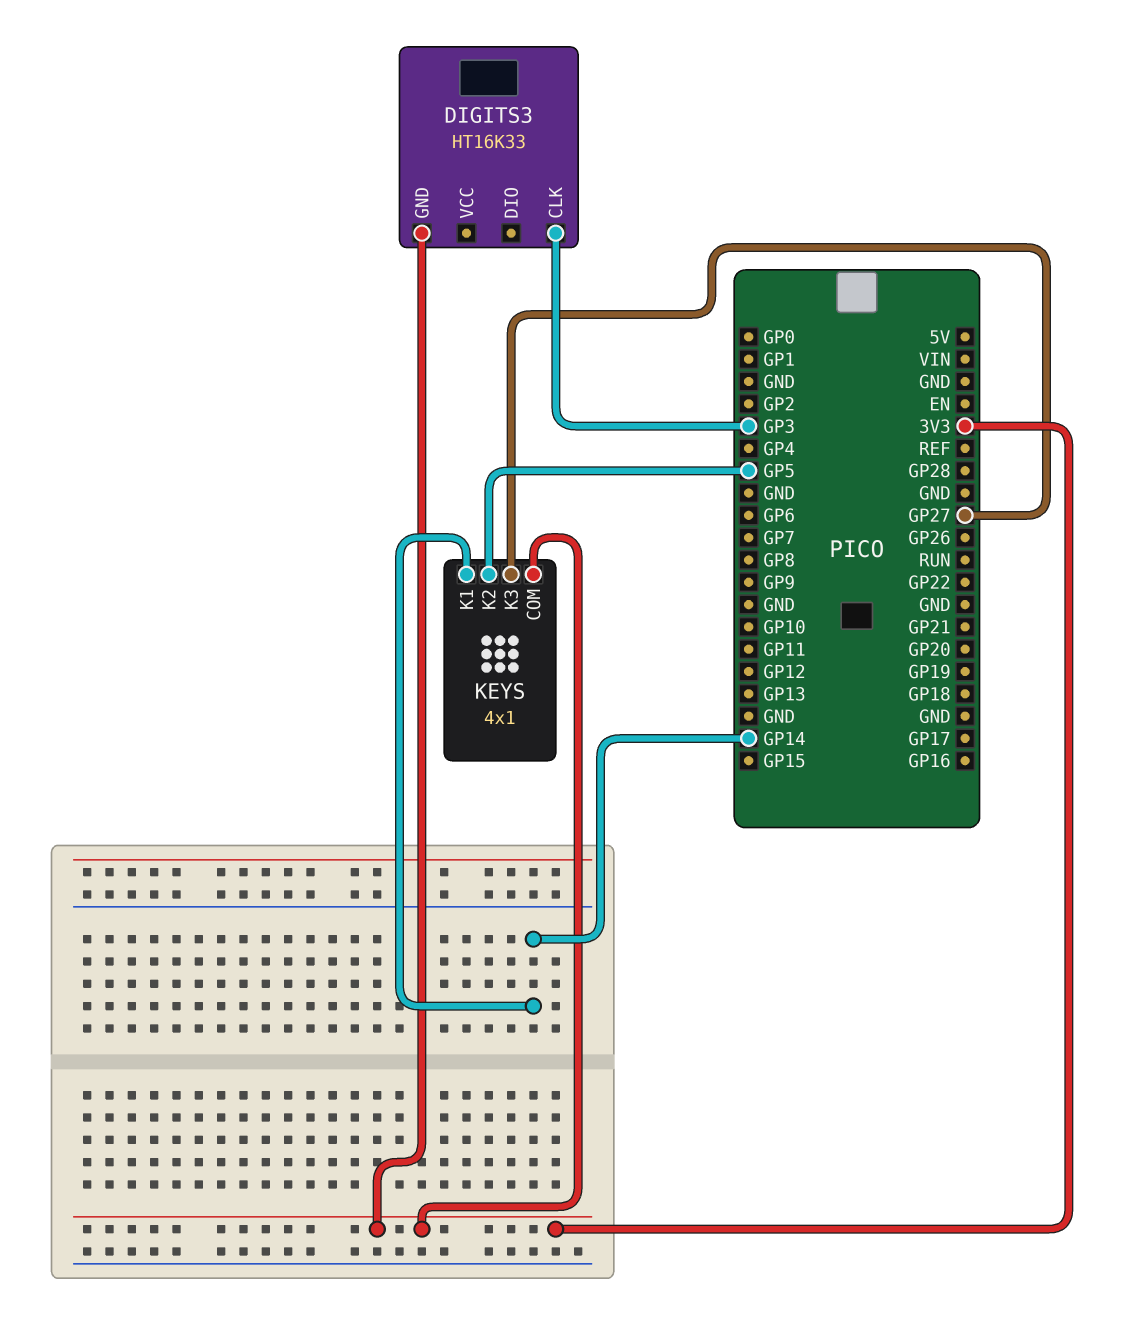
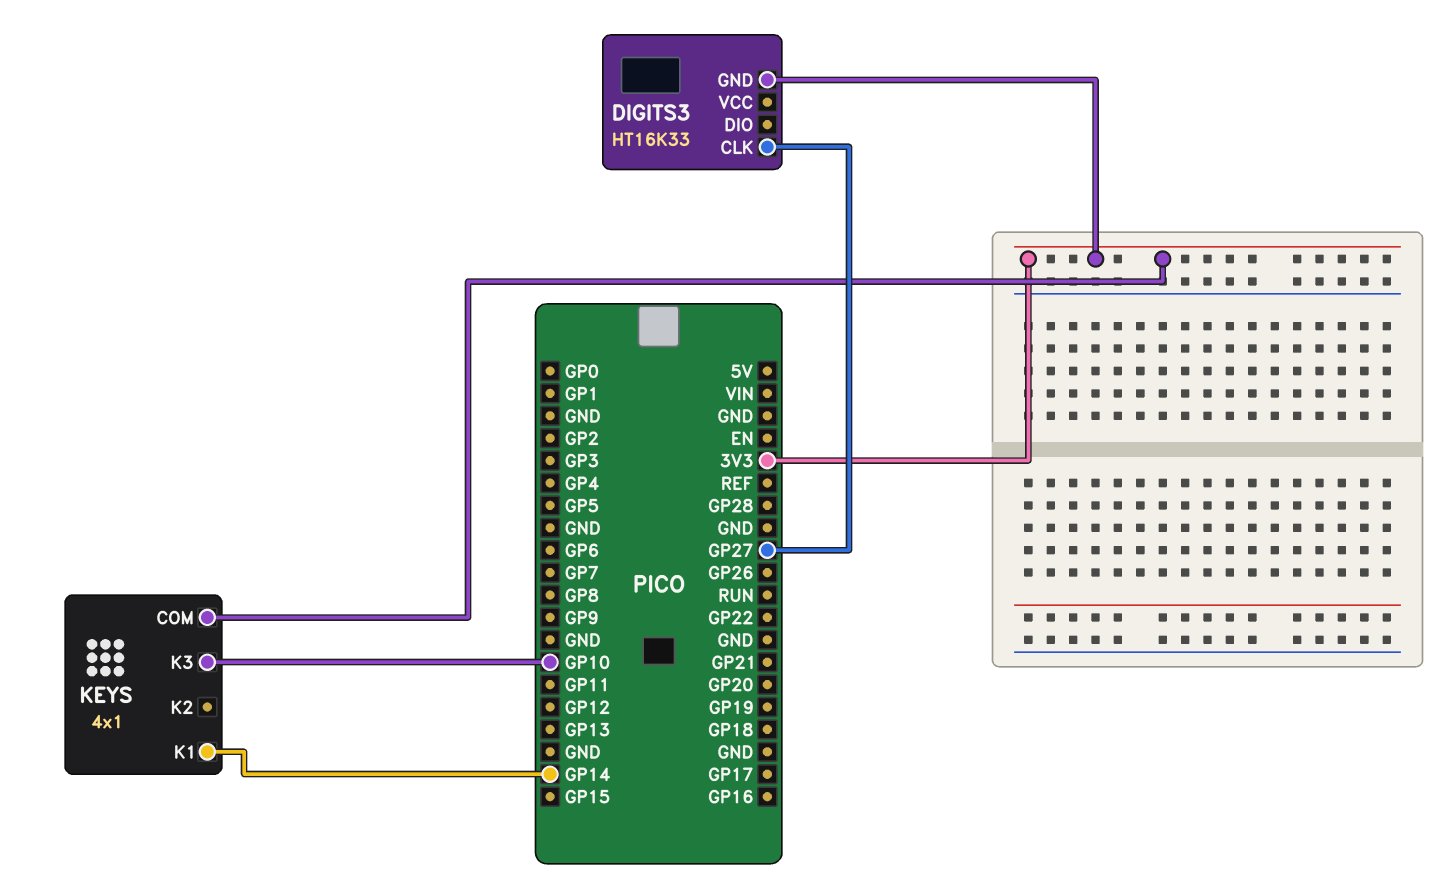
DIGITS3 pin CLK: GP3 -> GP27
KEYS pin K2: GP5 -> none
KEYS pin K3: GP27 -> GP10

